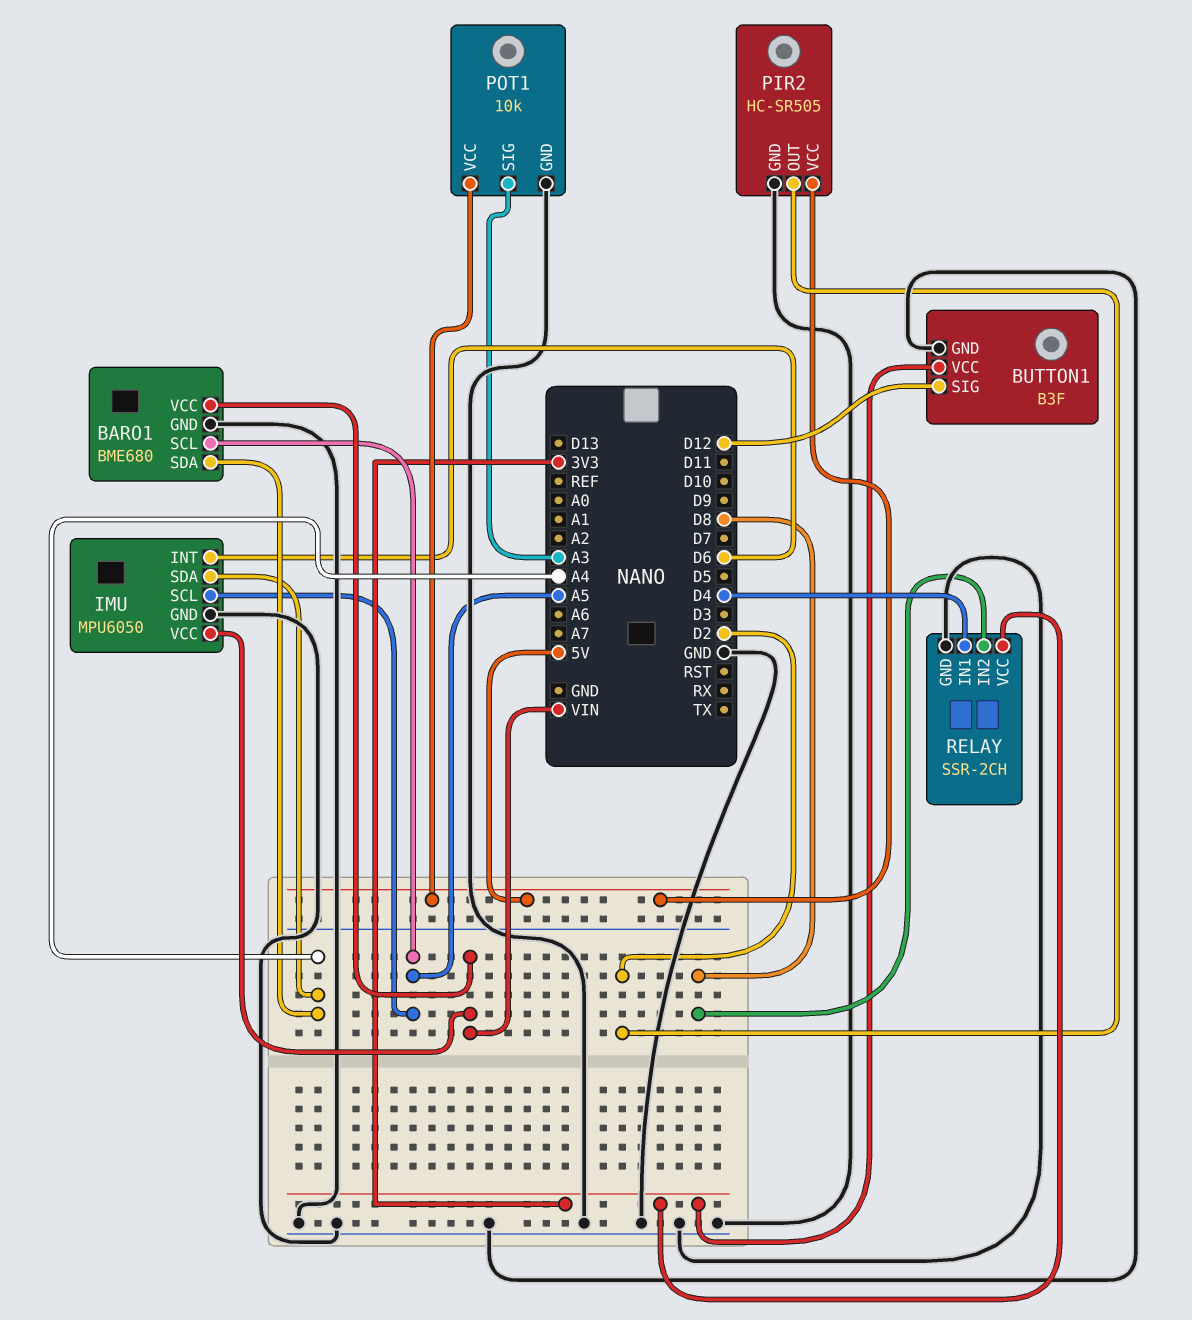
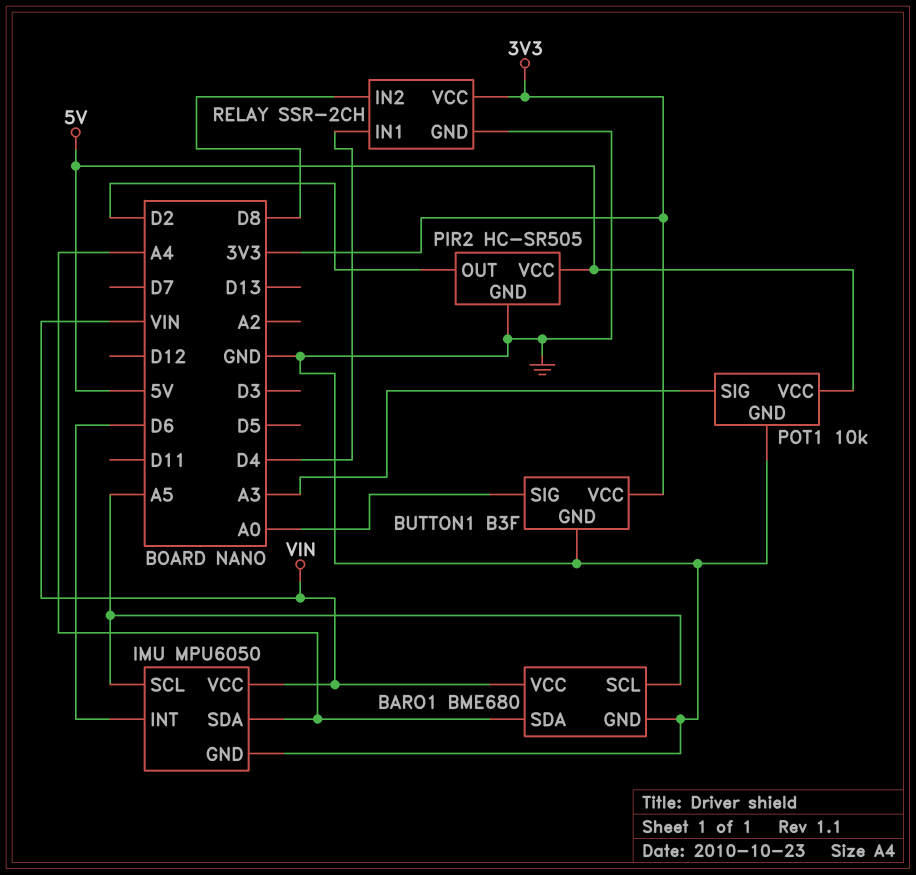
BUTTON1 pin SIG: D12 -> A0

